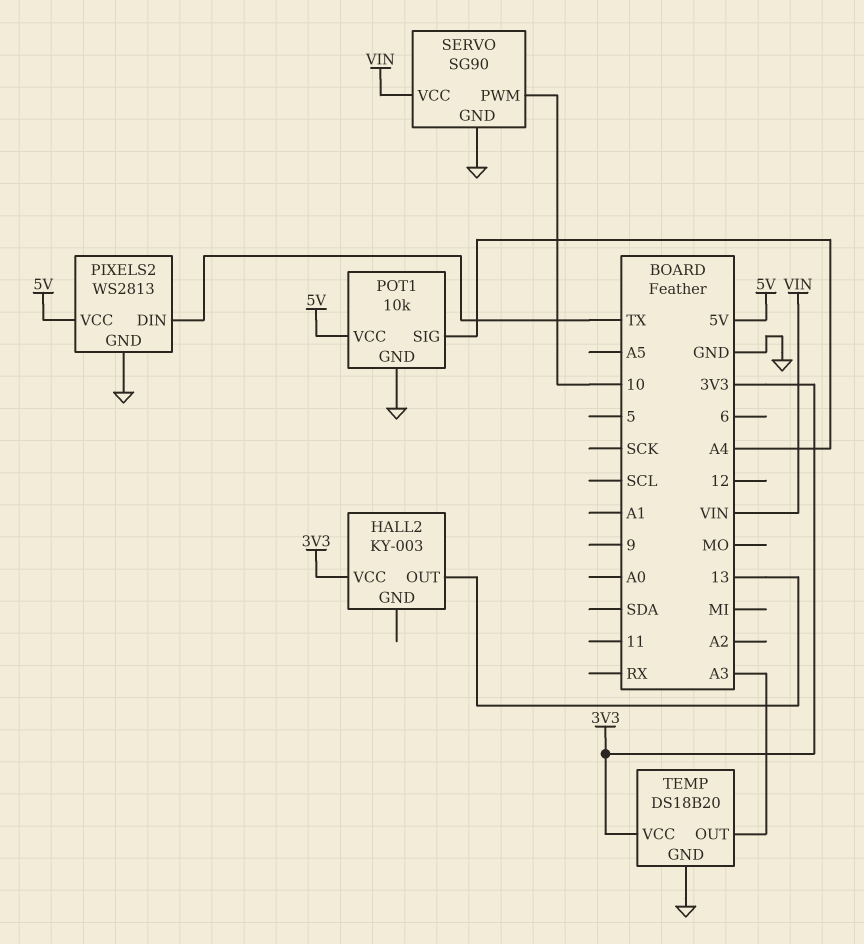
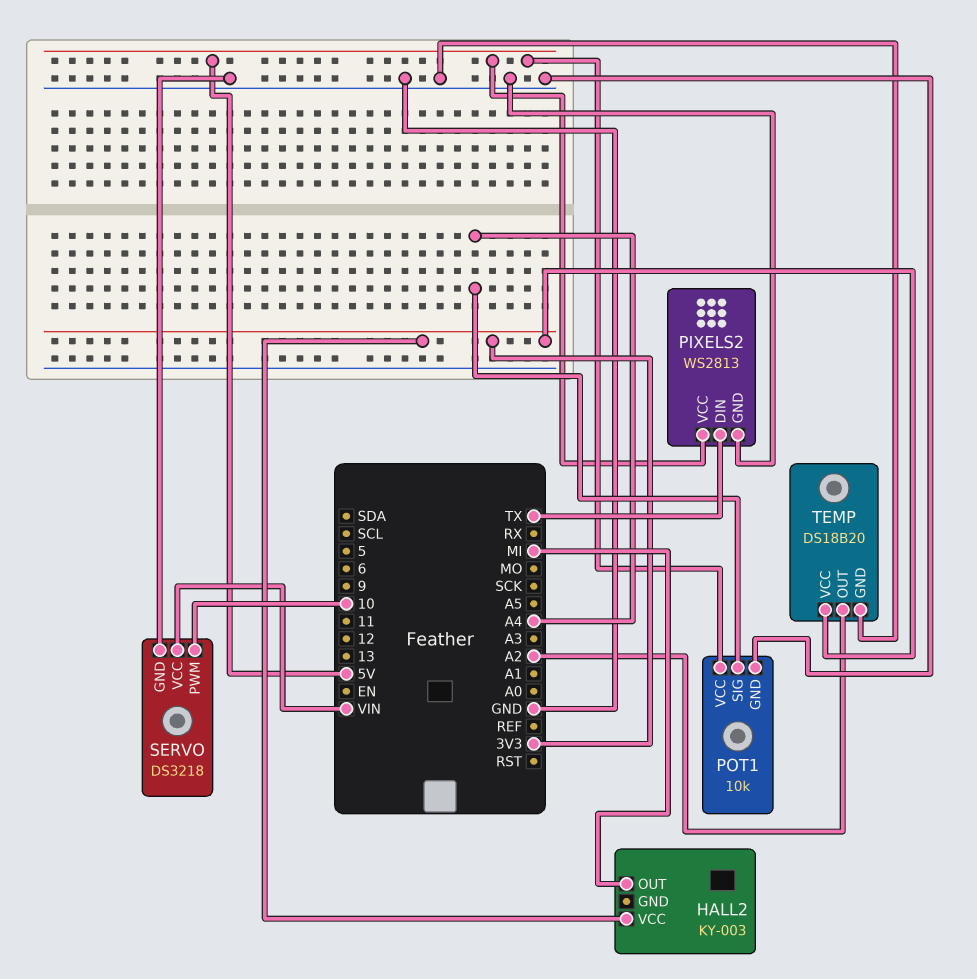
HALL2 pin OUT: 13 -> MI
SERVO: SG90 -> DS3218
TEMP pin OUT: A3 -> A2

